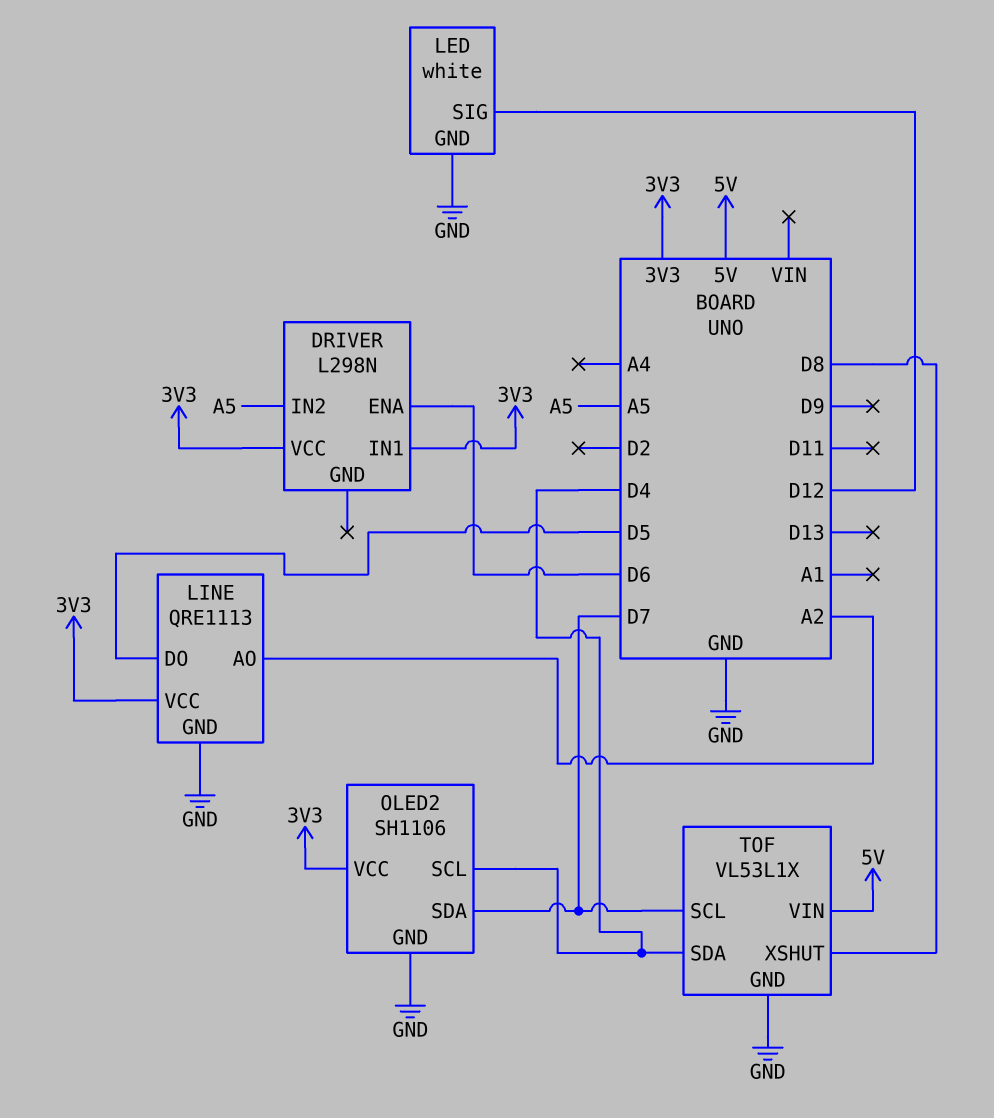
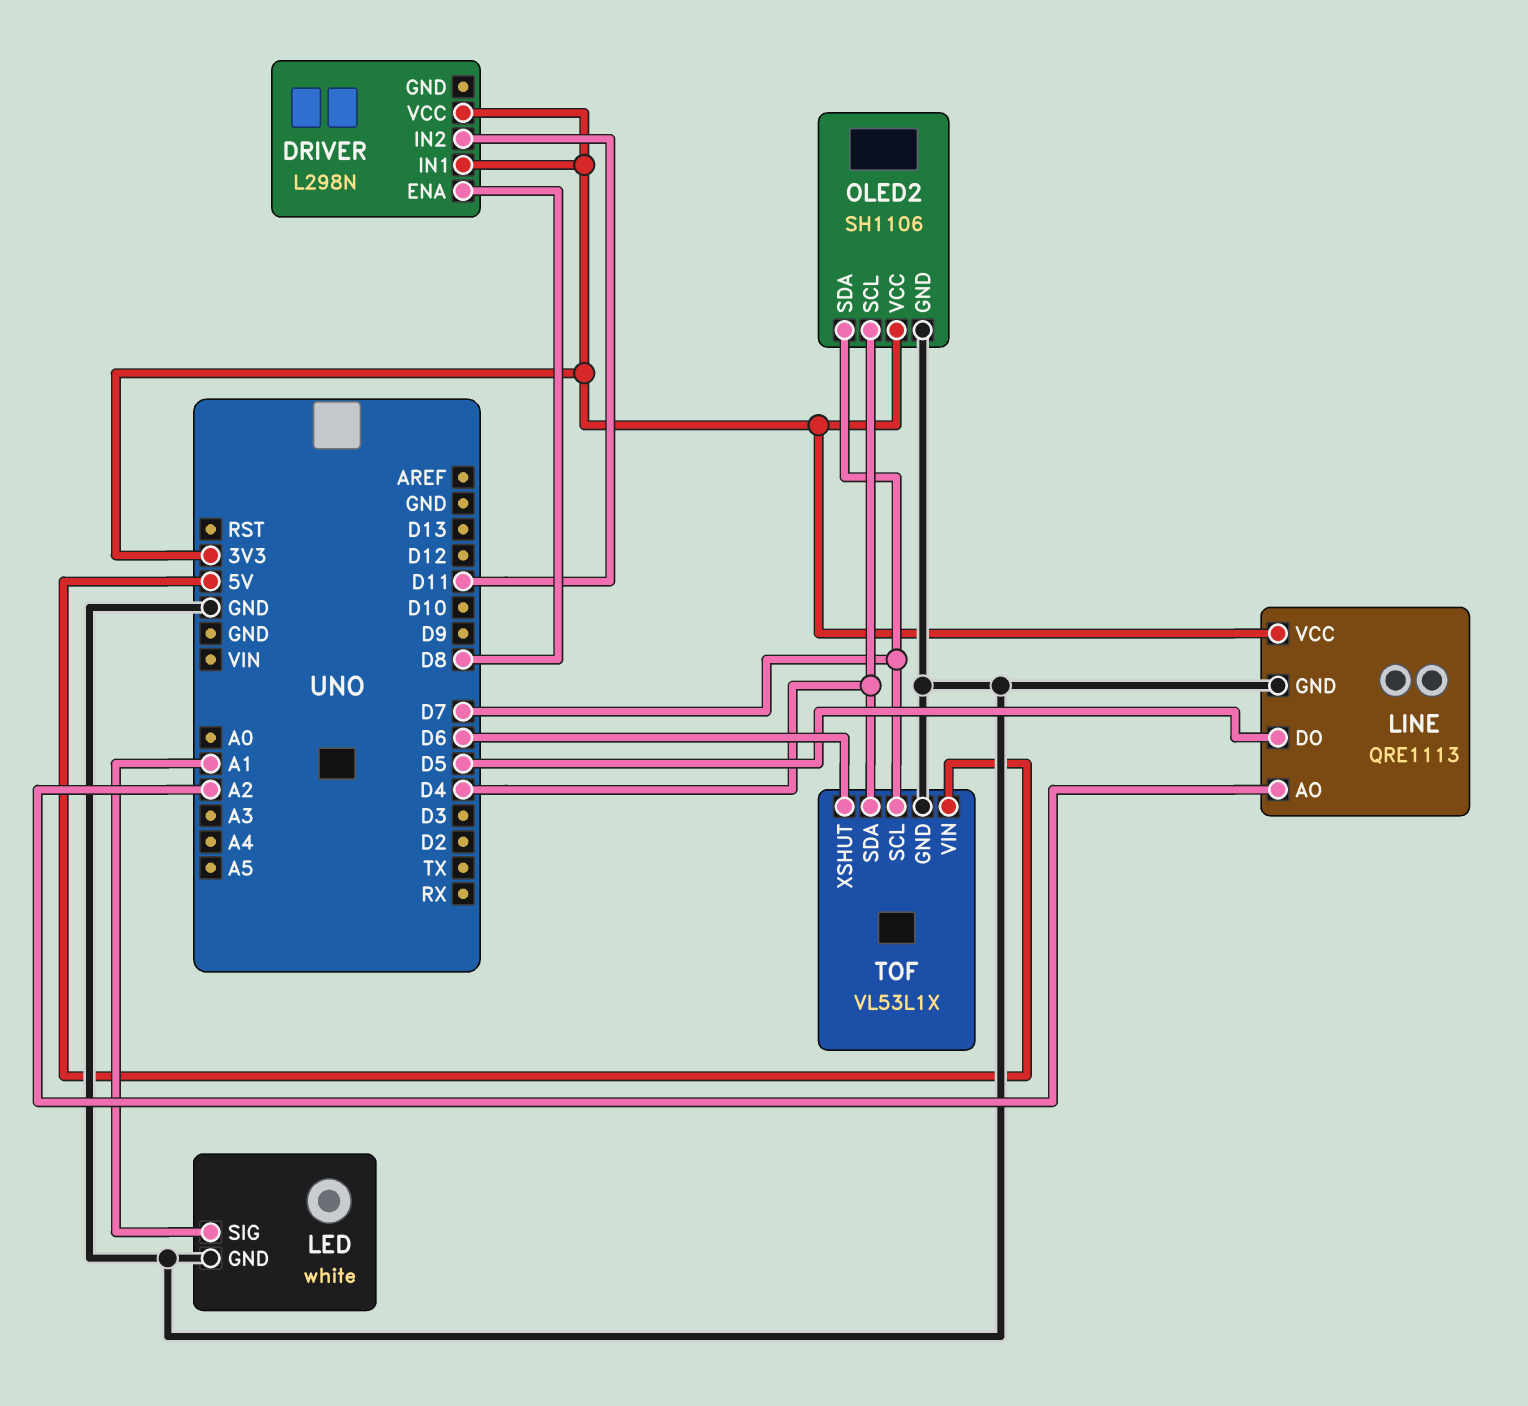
DRIVER pin ENA: D6 -> D8
DRIVER pin IN2: A5 -> D11
LED pin SIG: D12 -> A1
TOF pin XSHUT: D8 -> D6

